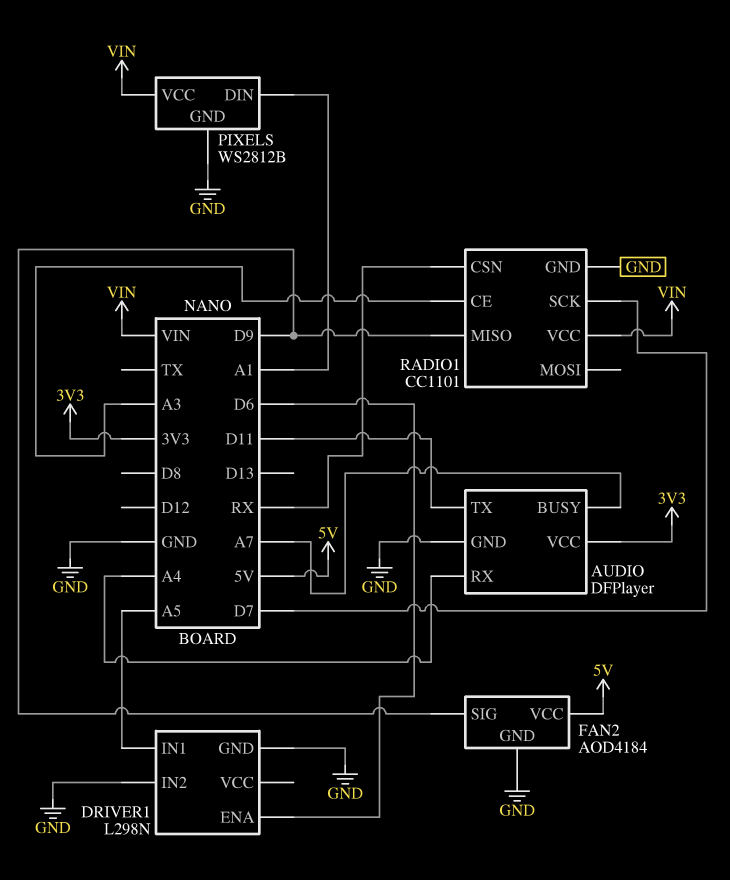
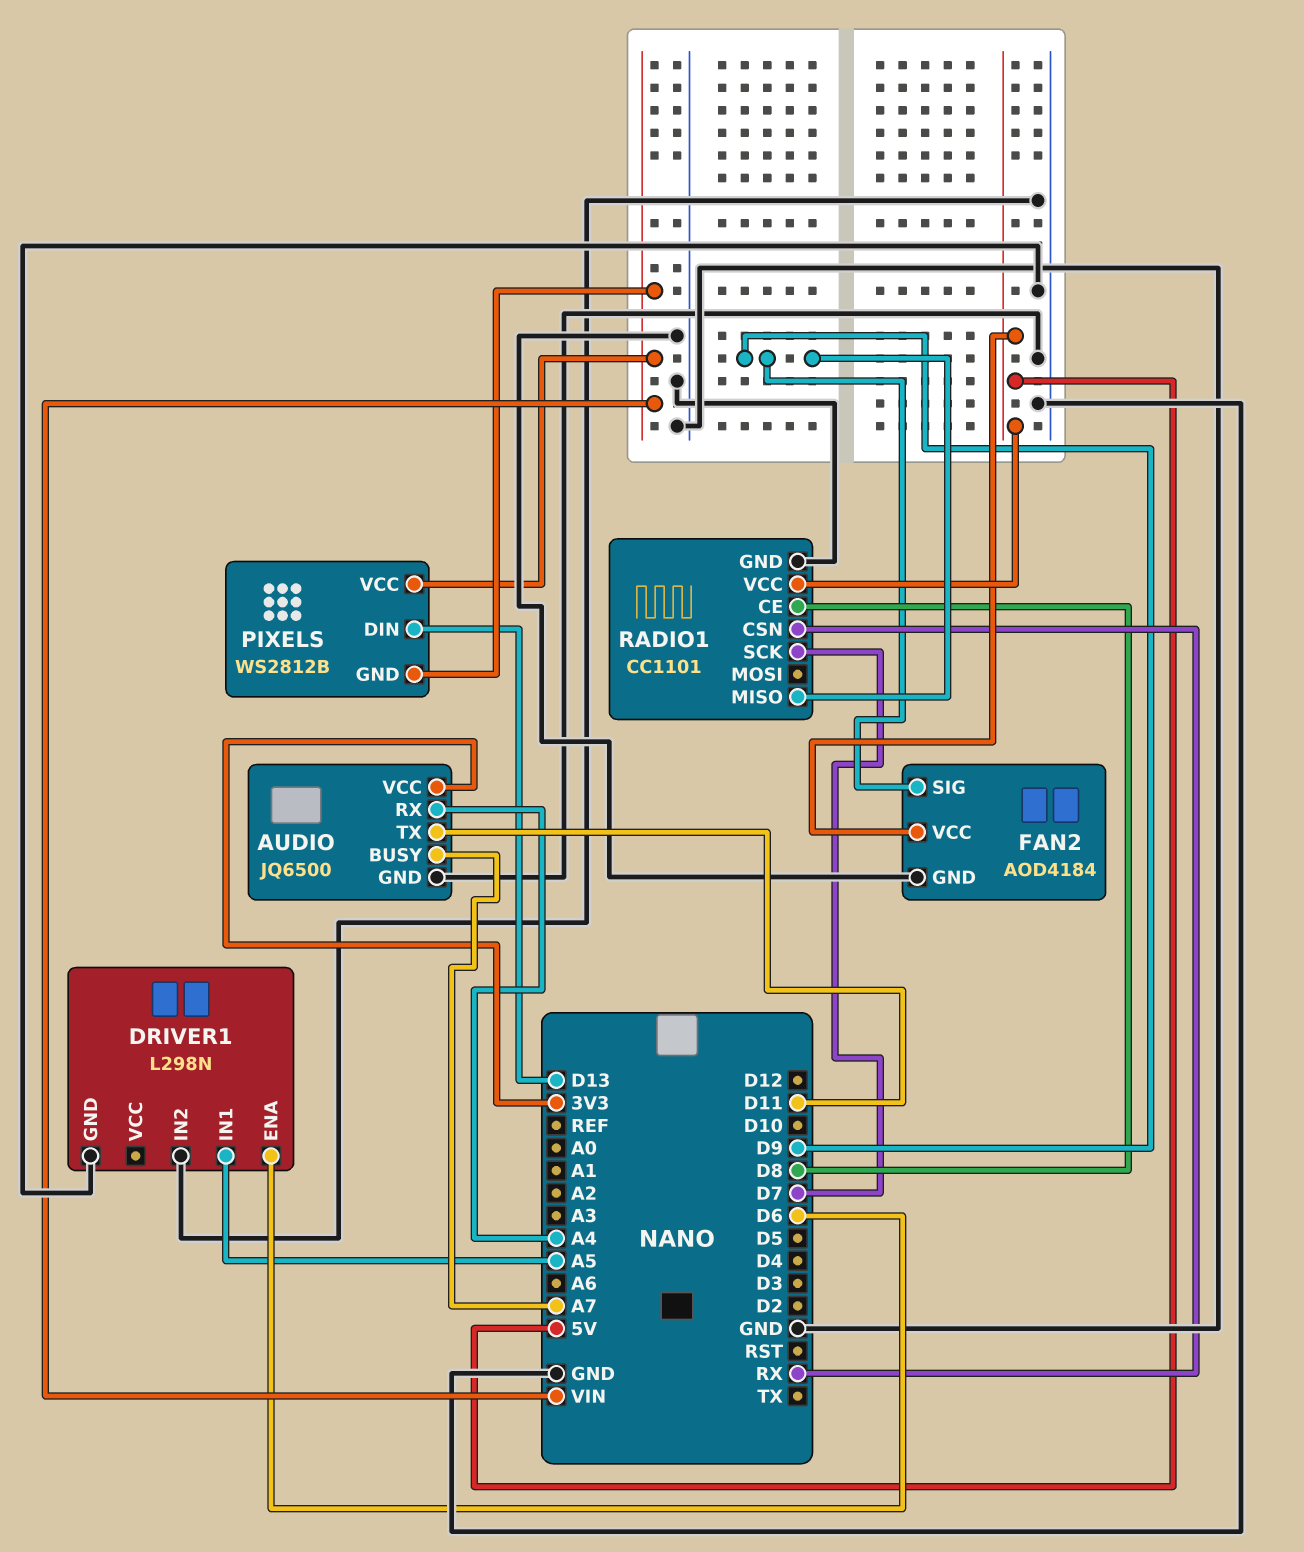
AUDIO: DFPlayer -> JQ6500
PIXELS pin DIN: A1 -> D13
PIXELS pin GND: GND -> VIN
RADIO1 pin CE: A3 -> D8
RADIO1 pin VCC: VIN -> 5V

